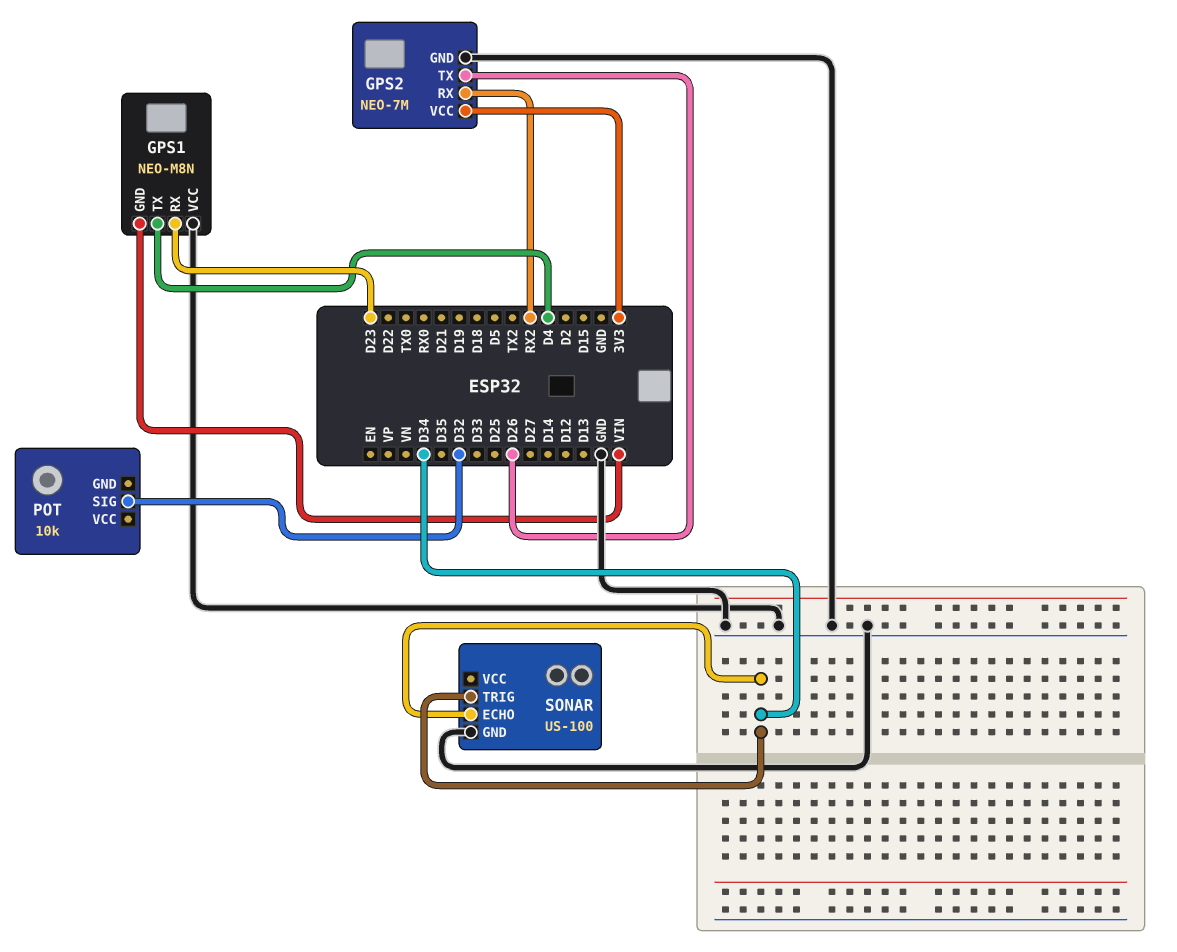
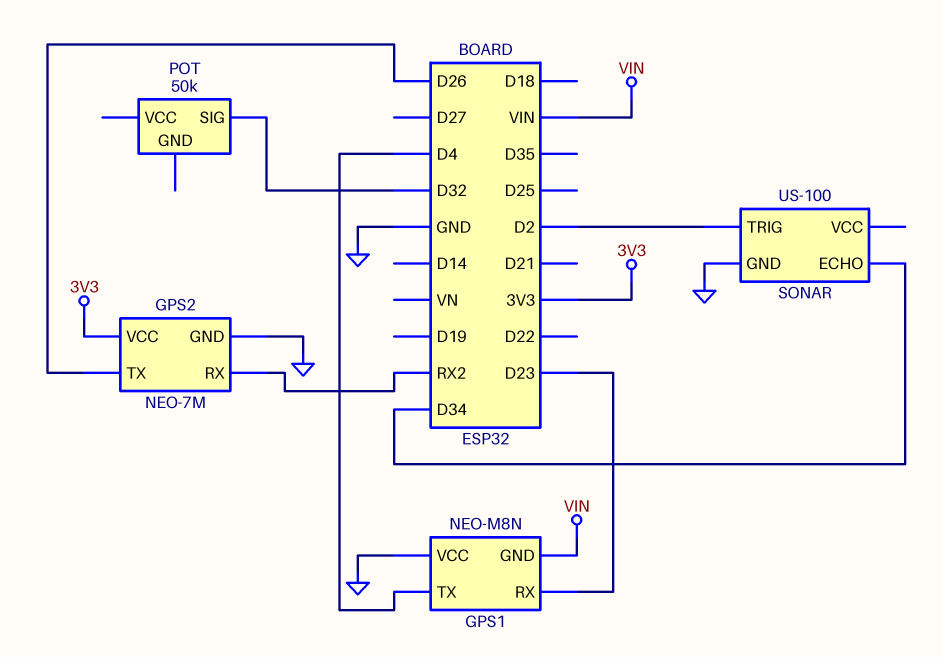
POT: 10k -> 50k
SONAR pin TRIG: D34 -> D2

